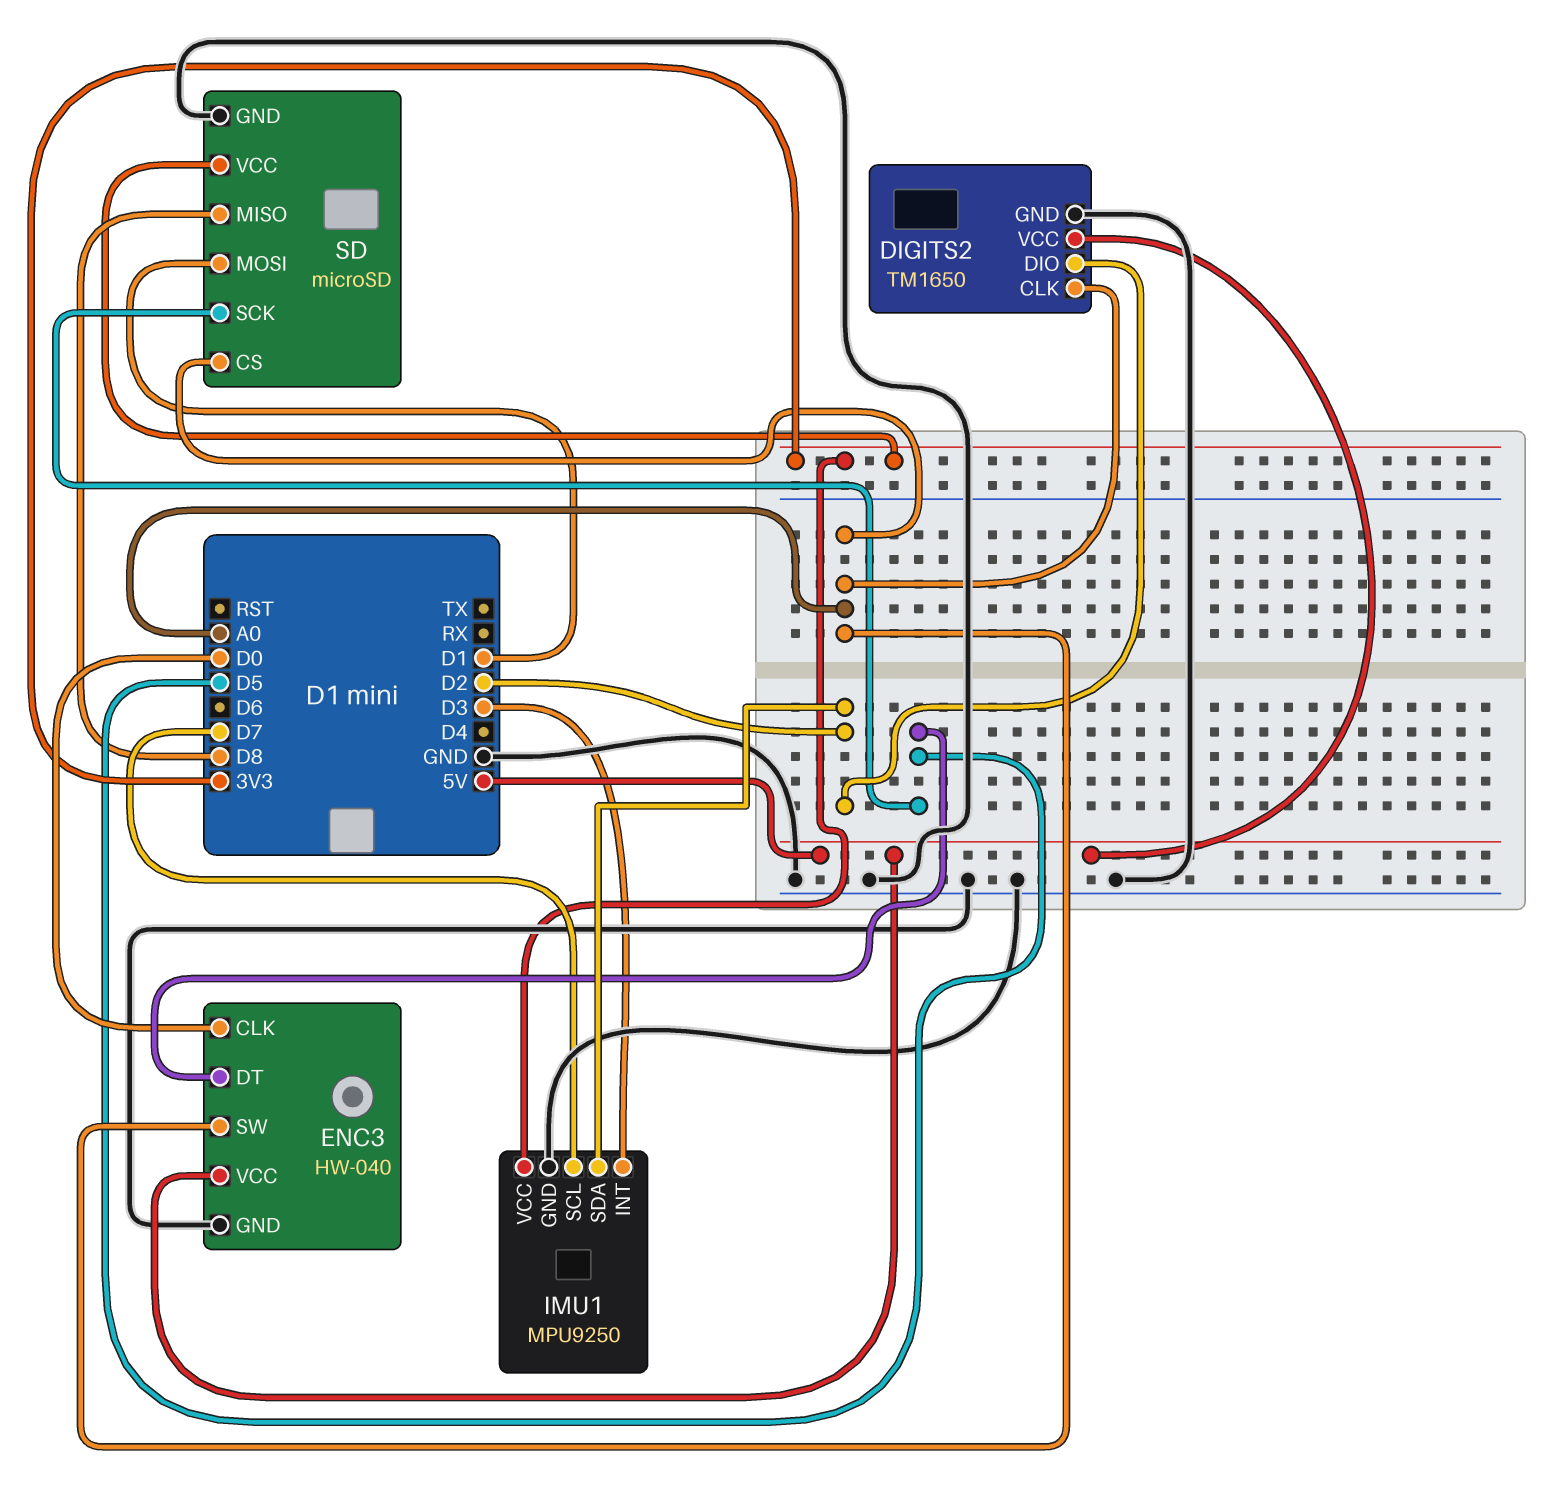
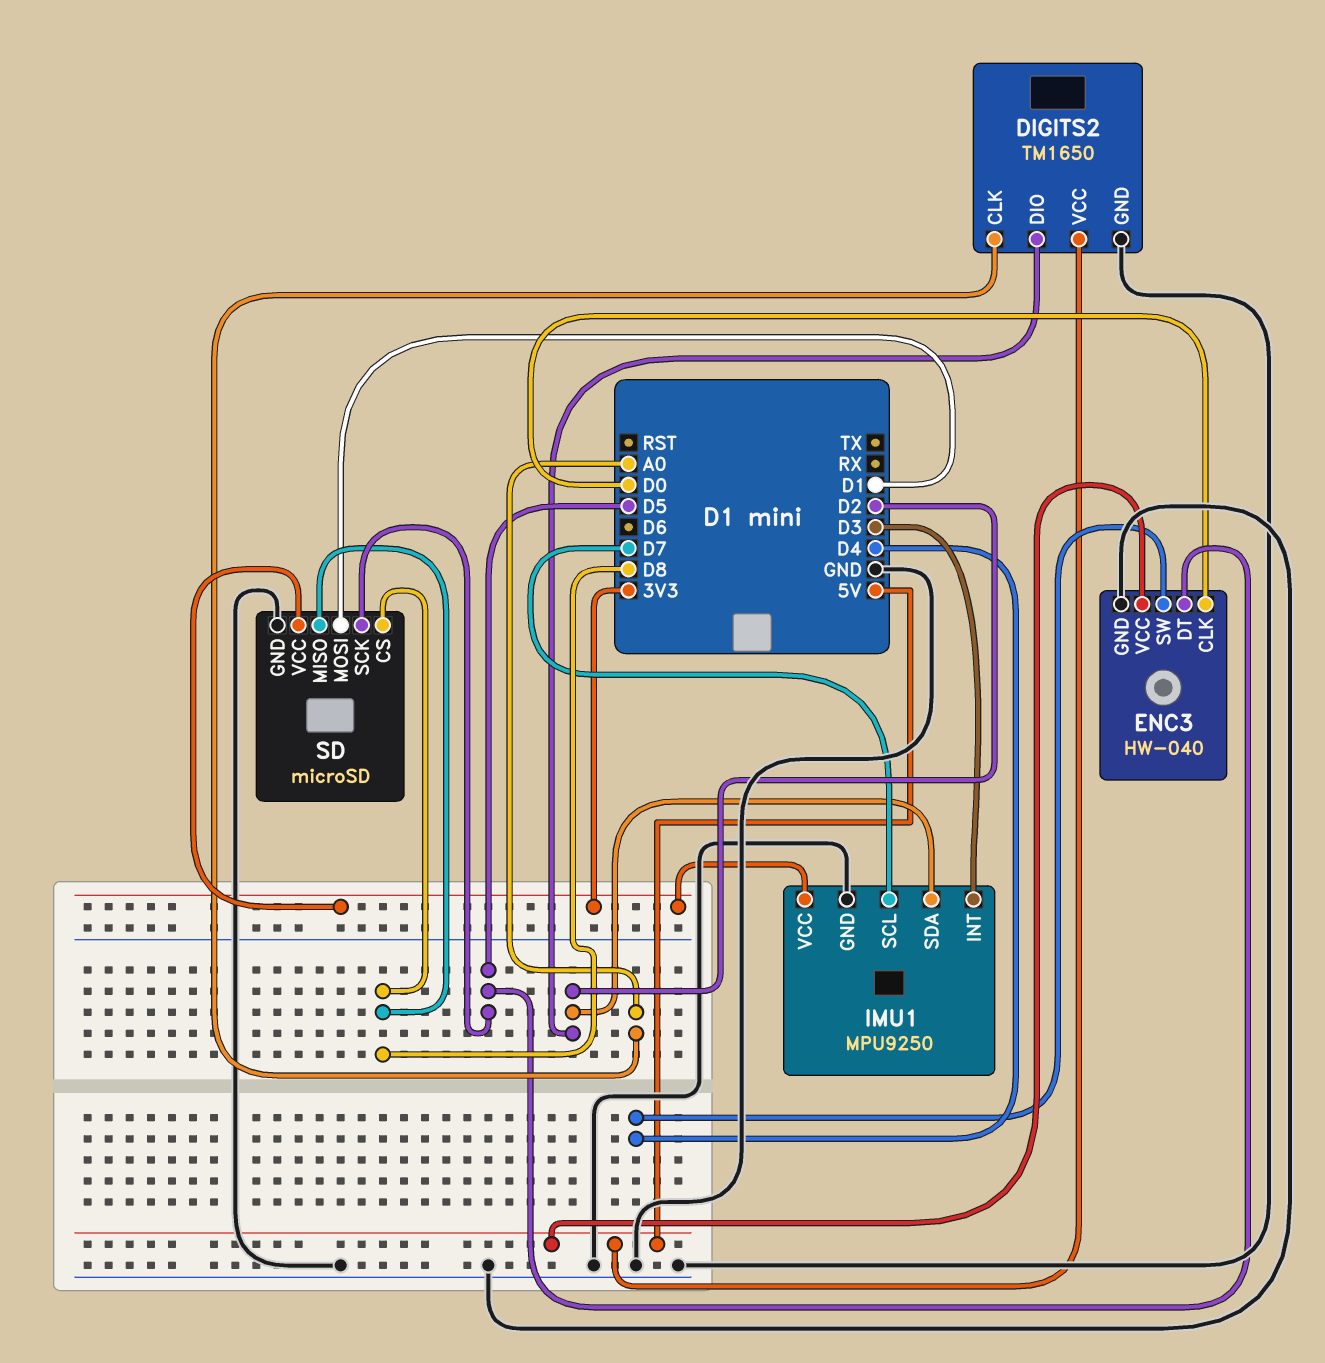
ENC3 pin SW: A0 -> D4
SD pin CS: A0 -> D8

